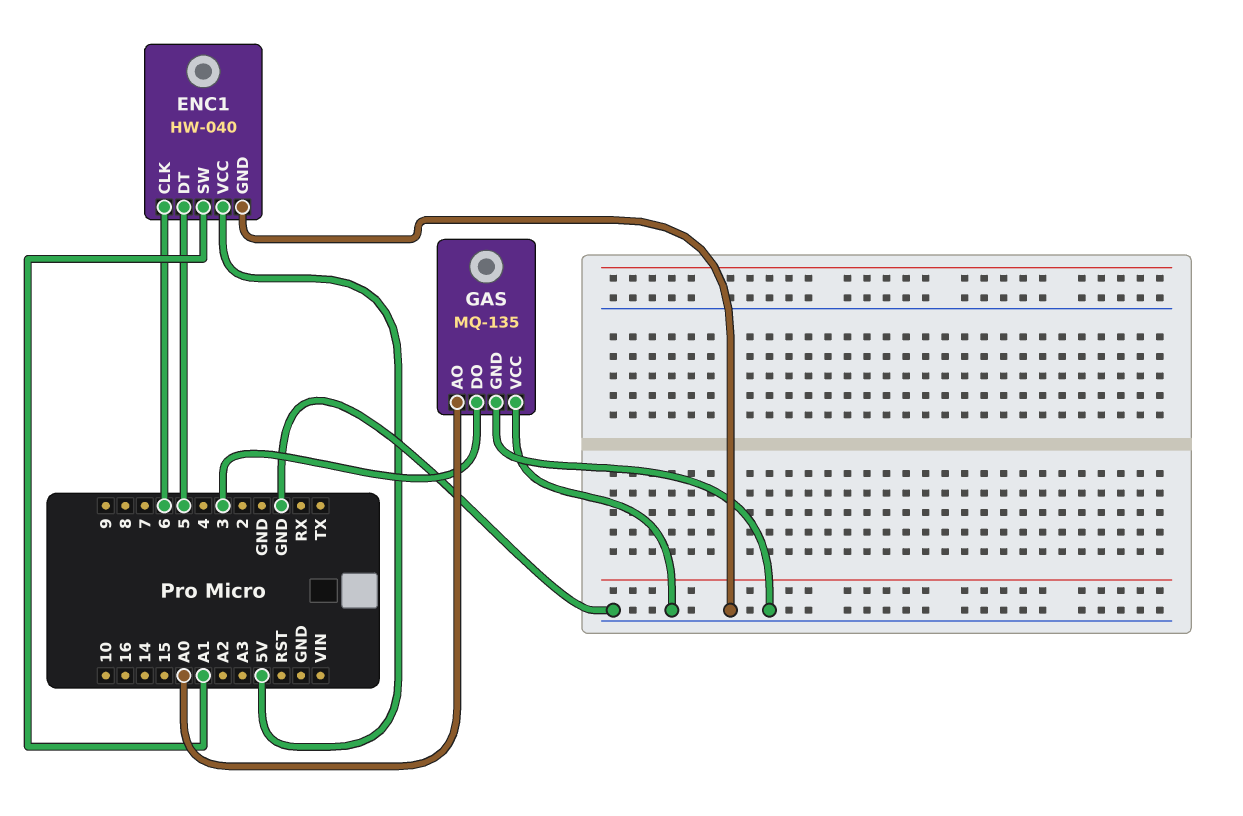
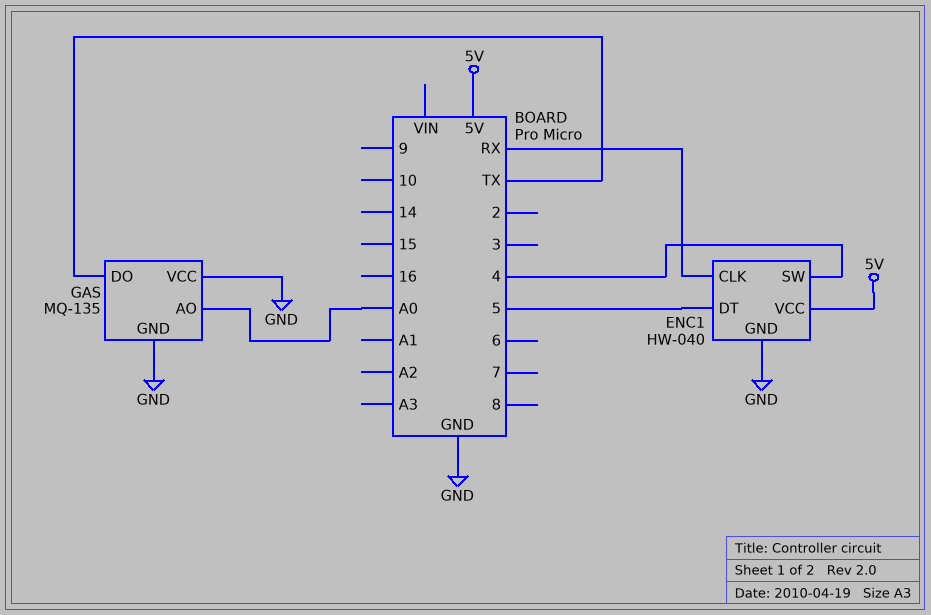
ENC1 pin CLK: 6 -> RX
ENC1 pin SW: A1 -> 4
GAS pin DO: 3 -> TX

